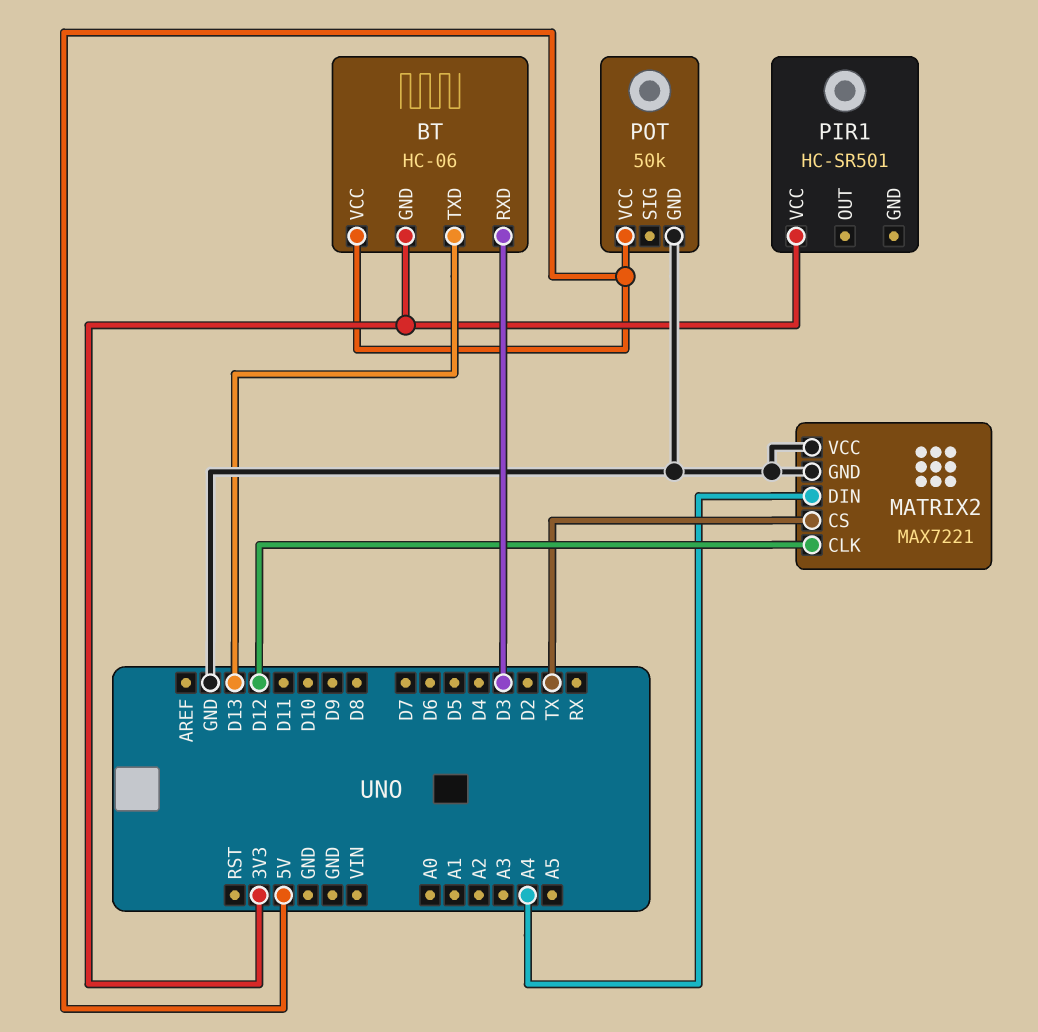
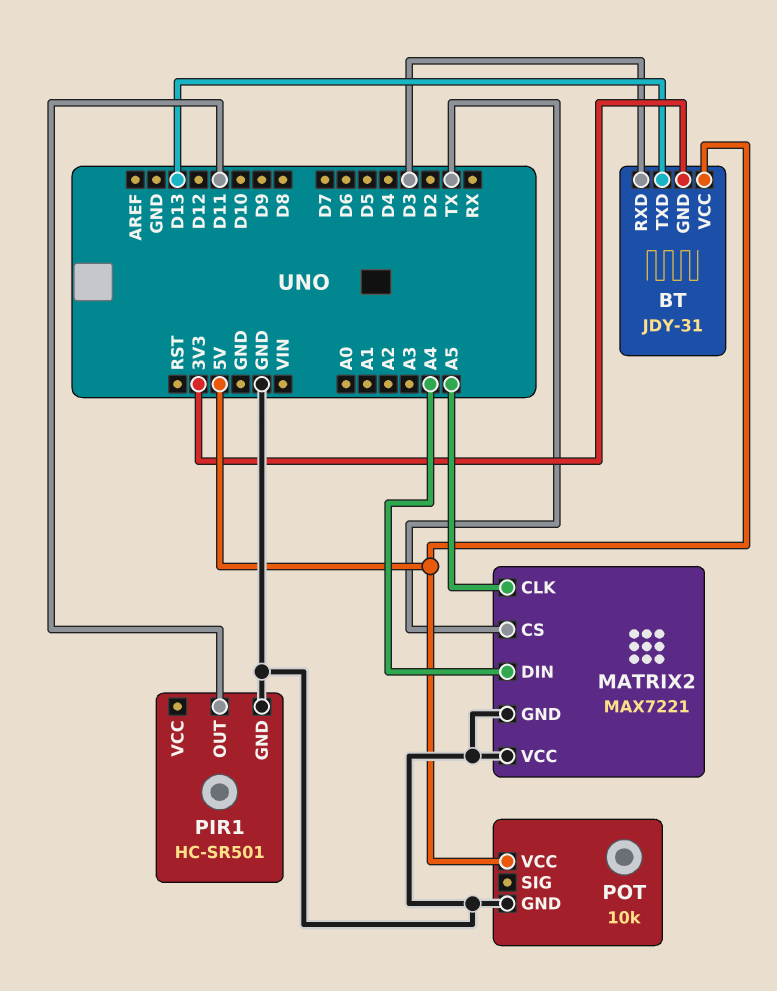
BT: HC-06 -> JDY-31
MATRIX2 pin CLK: D12 -> A5
PIR1 pin GND: none -> GND
PIR1 pin OUT: none -> D11
PIR1 pin VCC: 3V3 -> none
POT: 50k -> 10k

